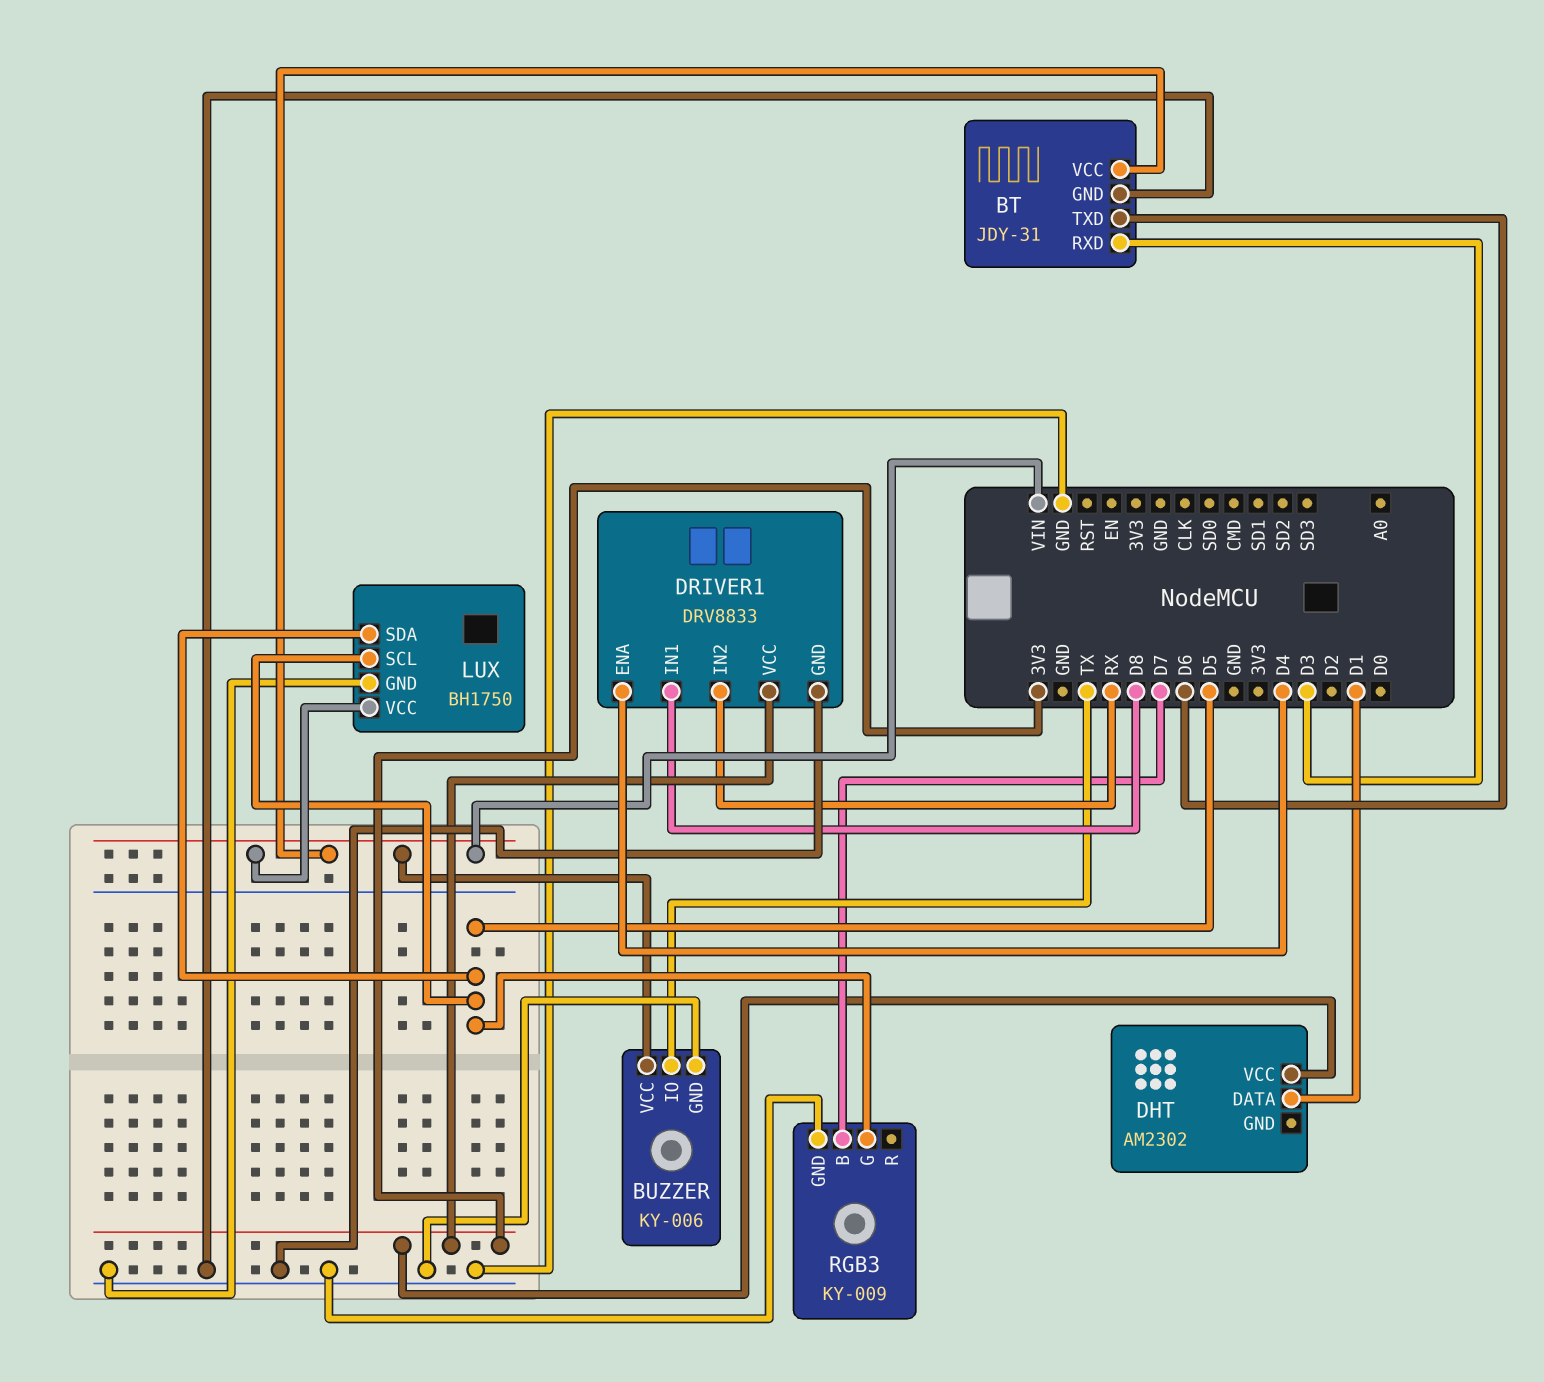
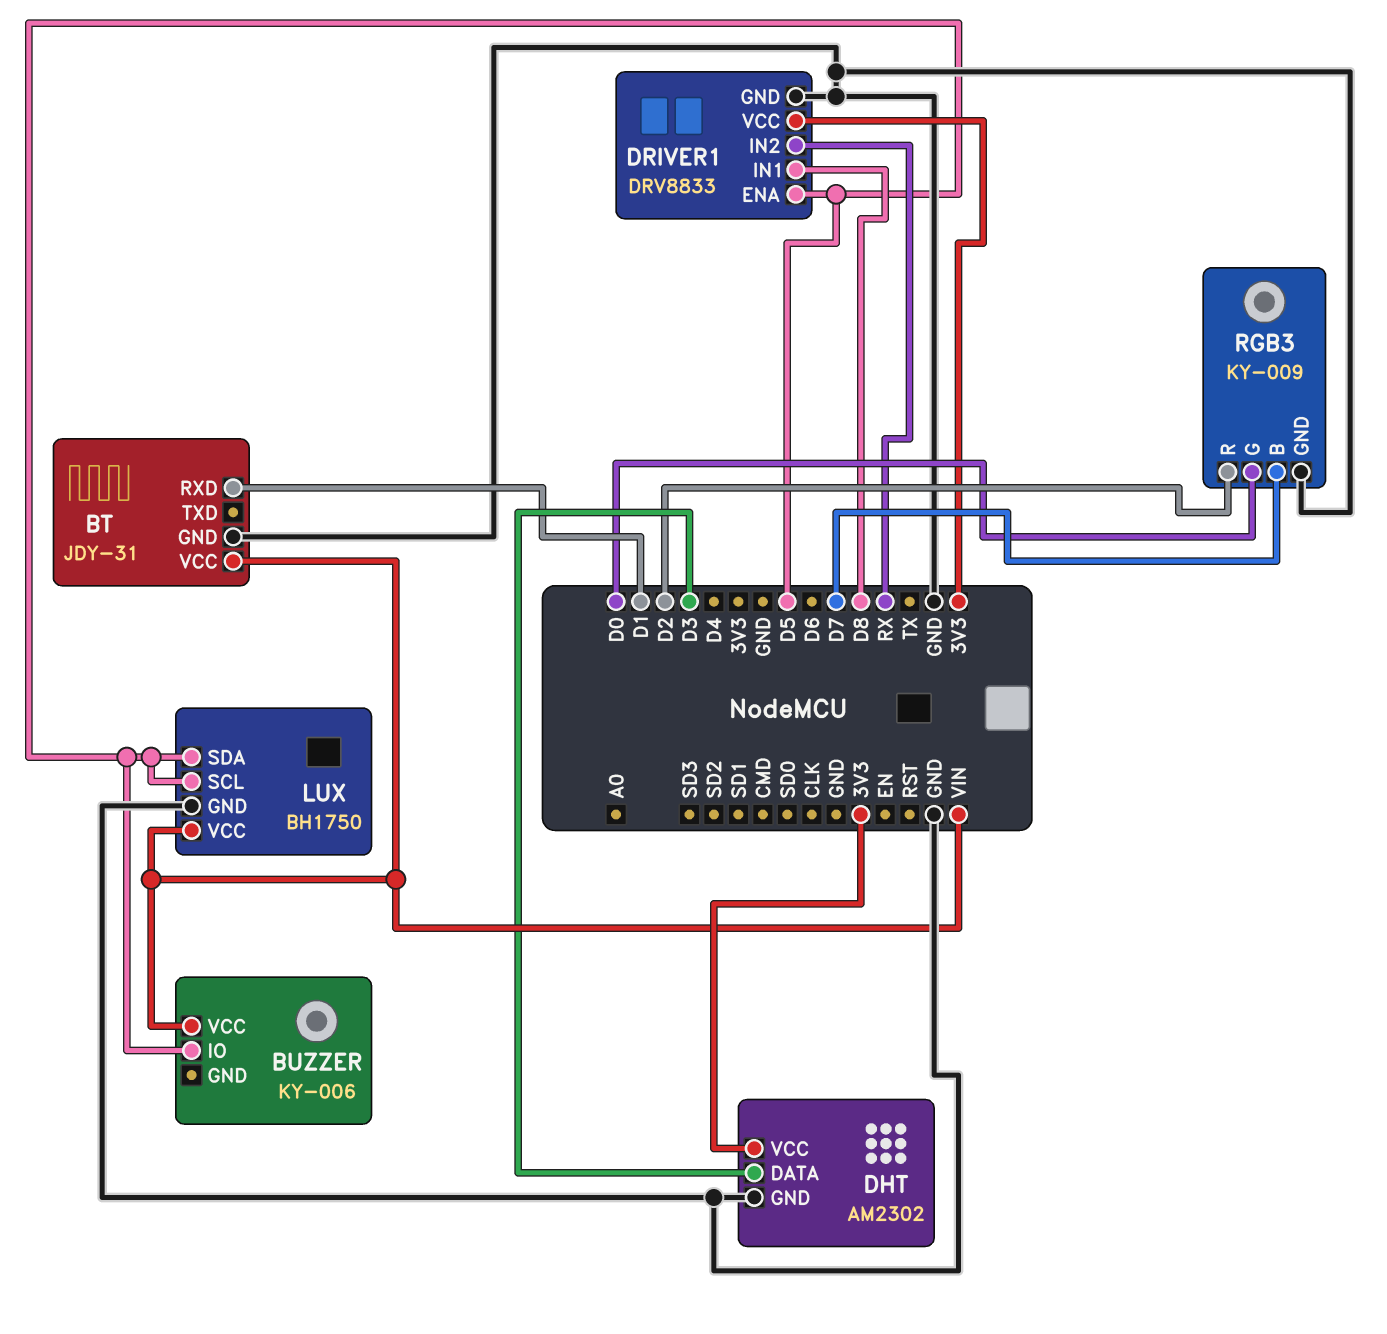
BT pin RXD: D3 -> D1
BT pin TXD: D6 -> none
BUZZER pin GND: GND -> none
BUZZER pin IO: TX -> D5
DHT pin DATA: D1 -> D3
DHT pin GND: none -> GND
DRIVER1 pin ENA: D4 -> D5
RGB3 pin G: D5 -> D0
RGB3 pin R: none -> D2

